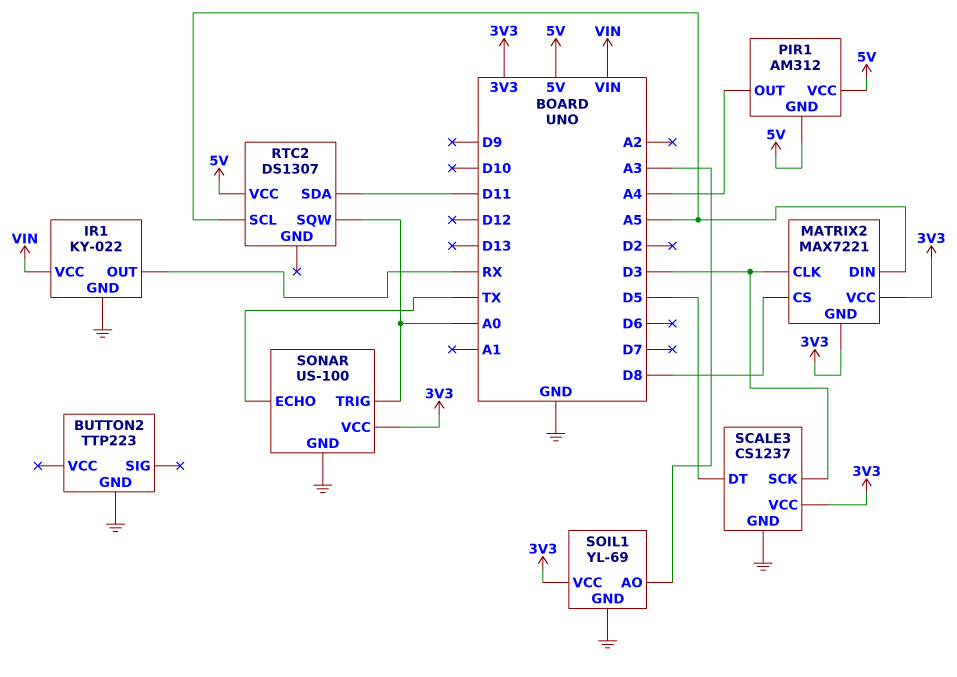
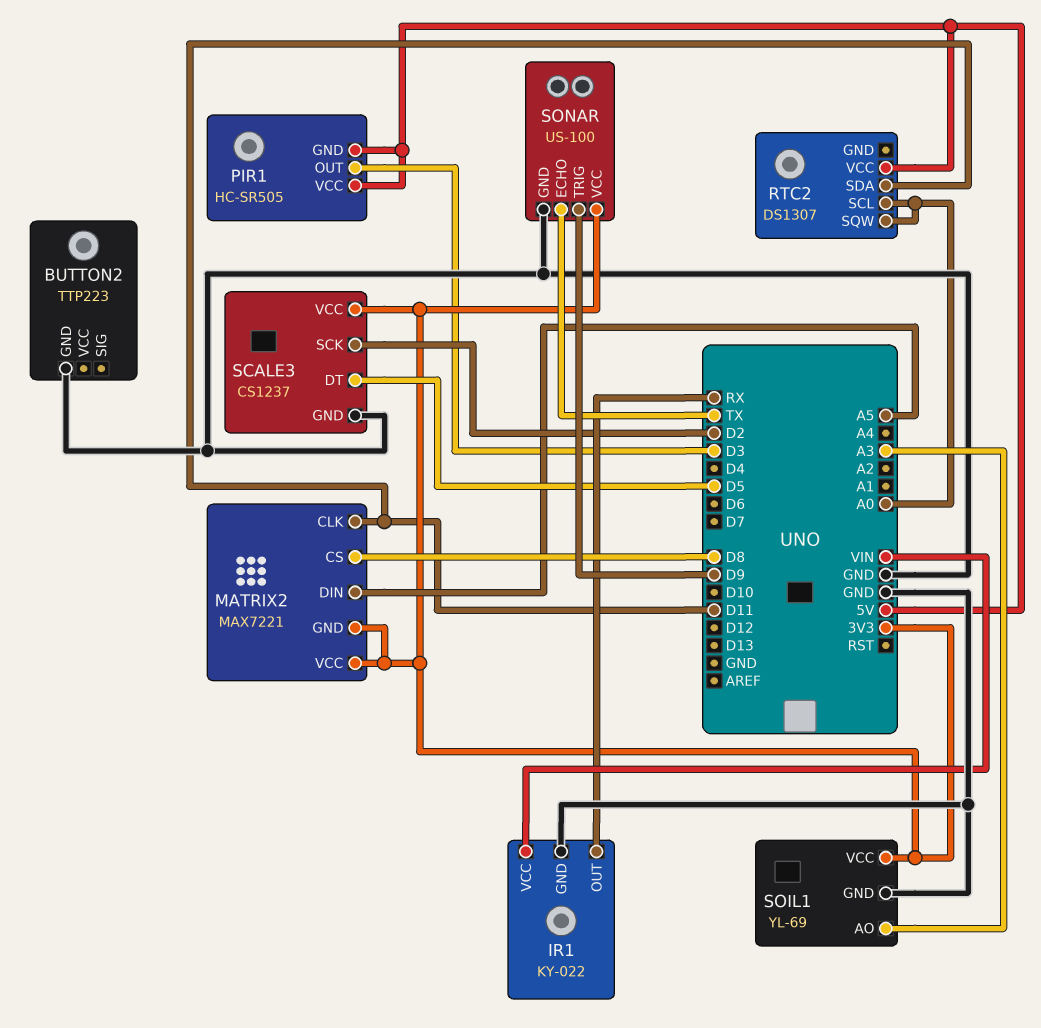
MATRIX2 pin CLK: D3 -> D11
PIR1: AM312 -> HC-SR505
PIR1 pin OUT: A4 -> D3
RTC2 pin SCL: A5 -> A0
SCALE3 pin SCK: D3 -> D2
SONAR pin TRIG: A0 -> D9

